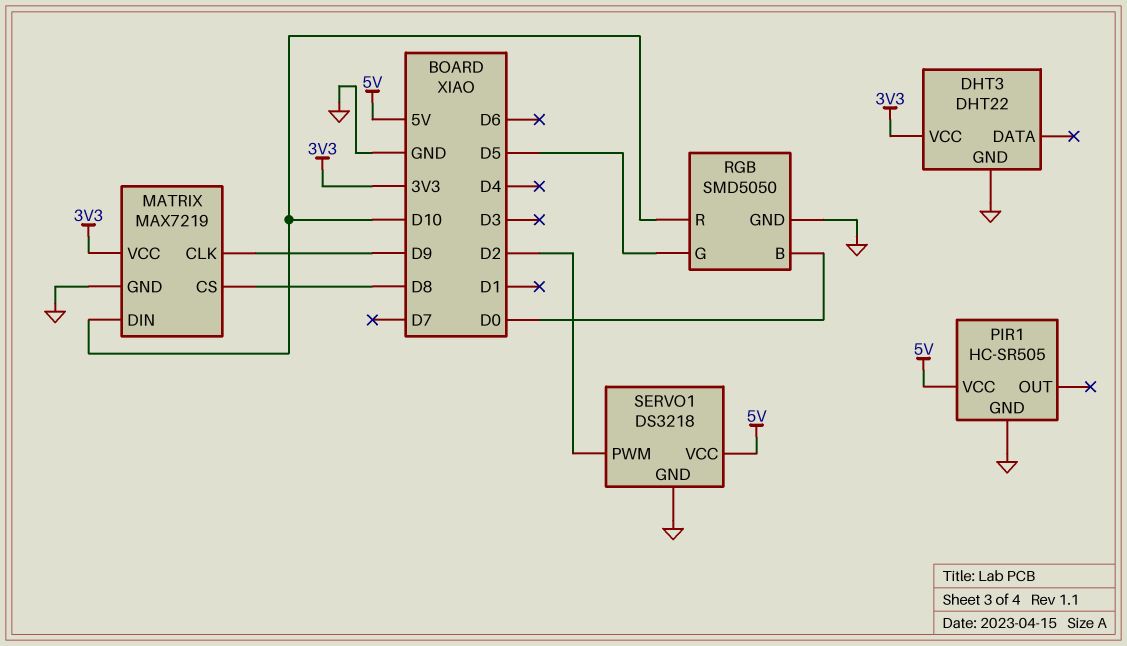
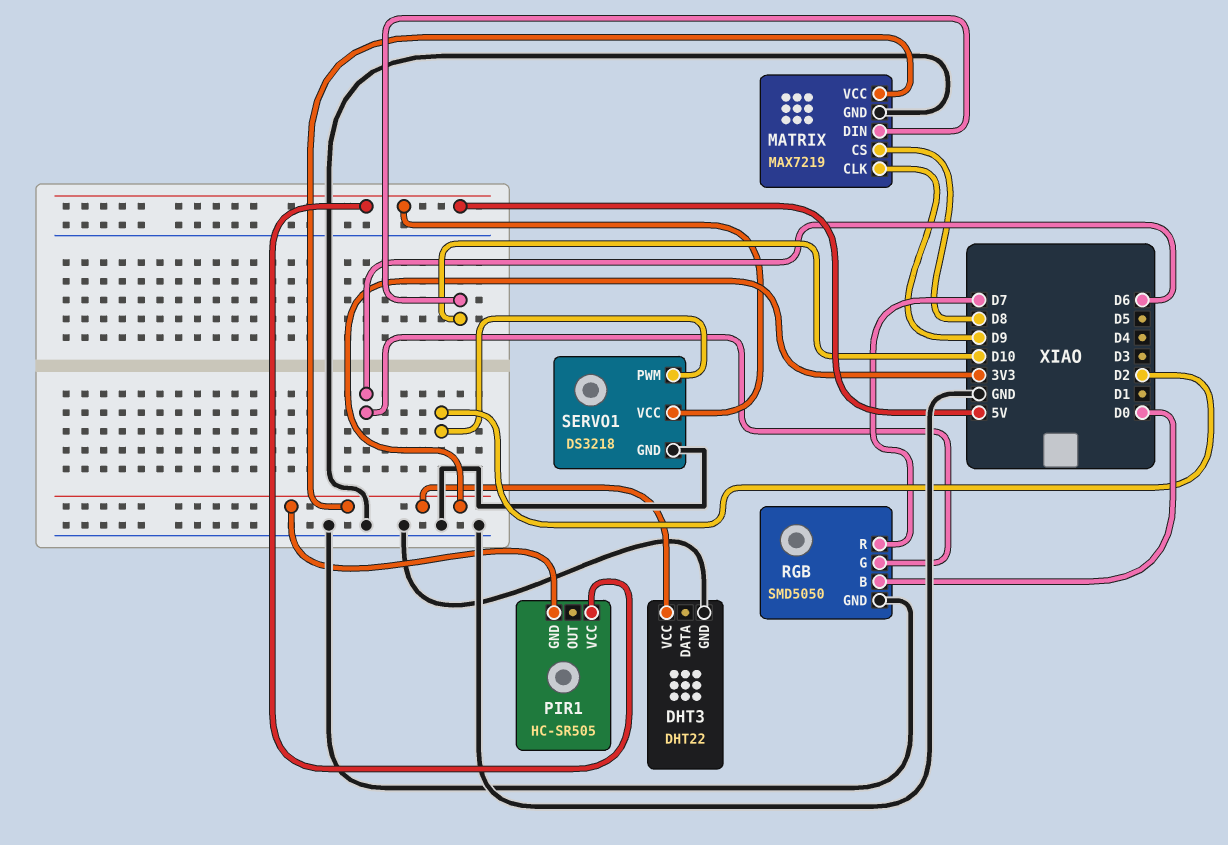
PIR1 pin GND: GND -> 3V3
RGB pin G: D5 -> D6
RGB pin R: D10 -> D7

